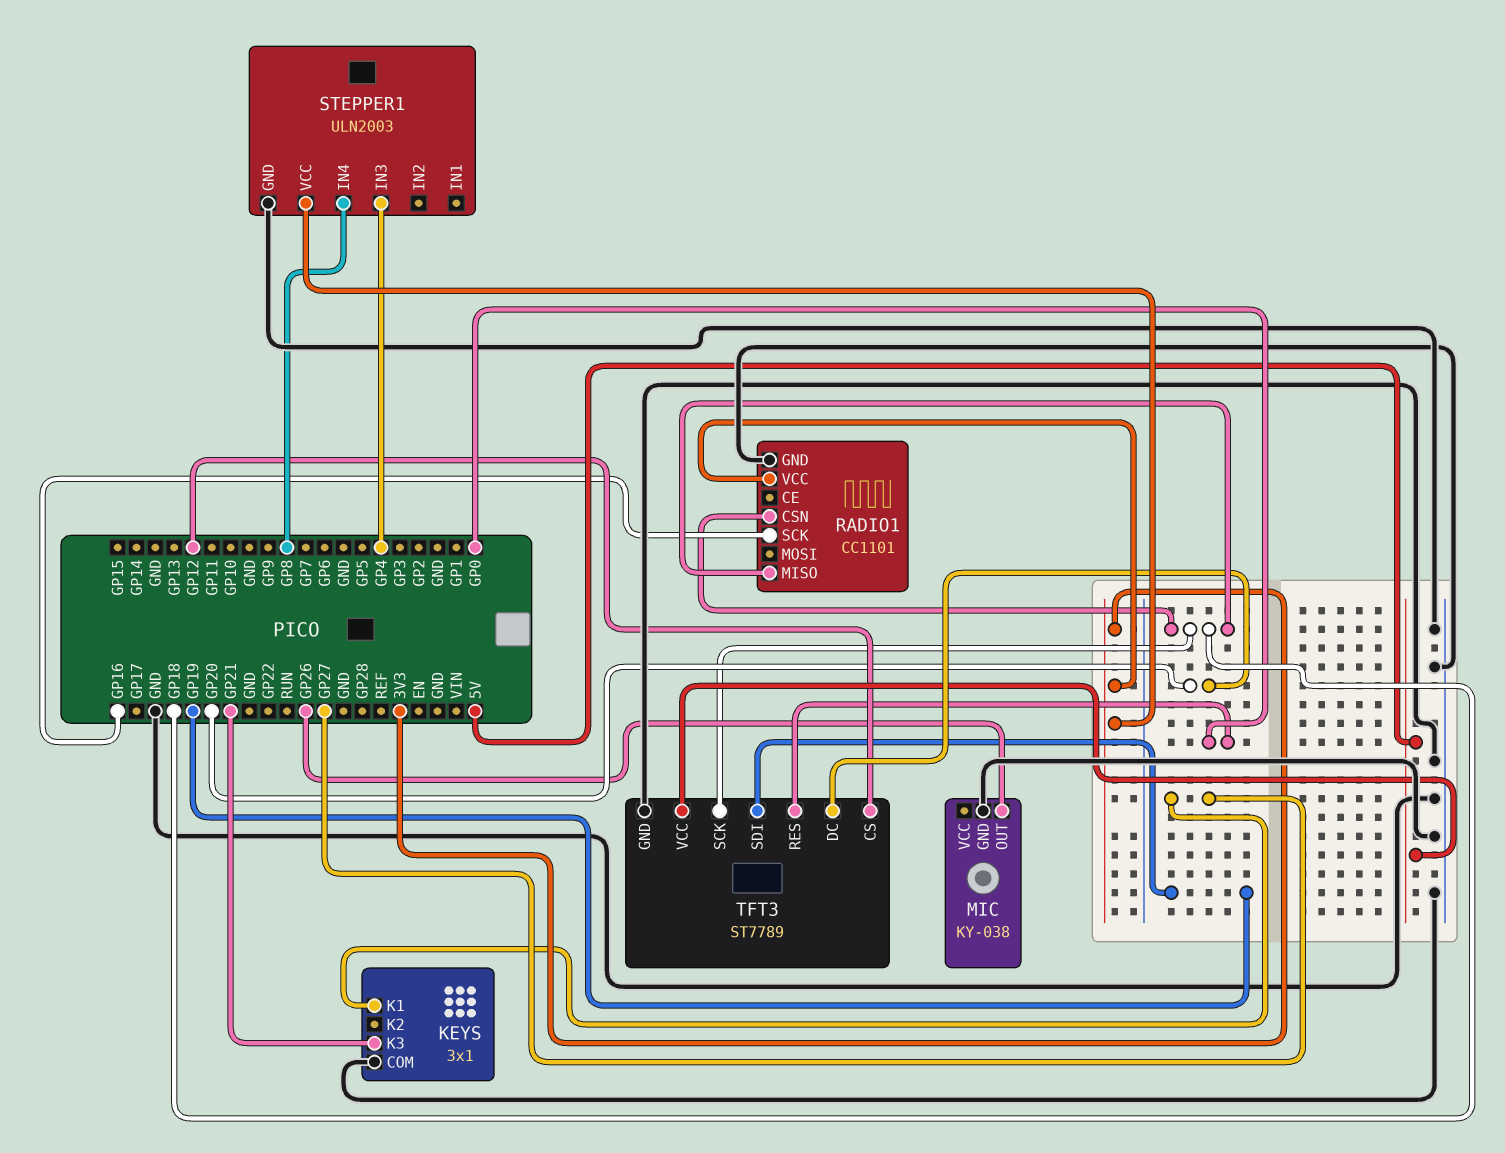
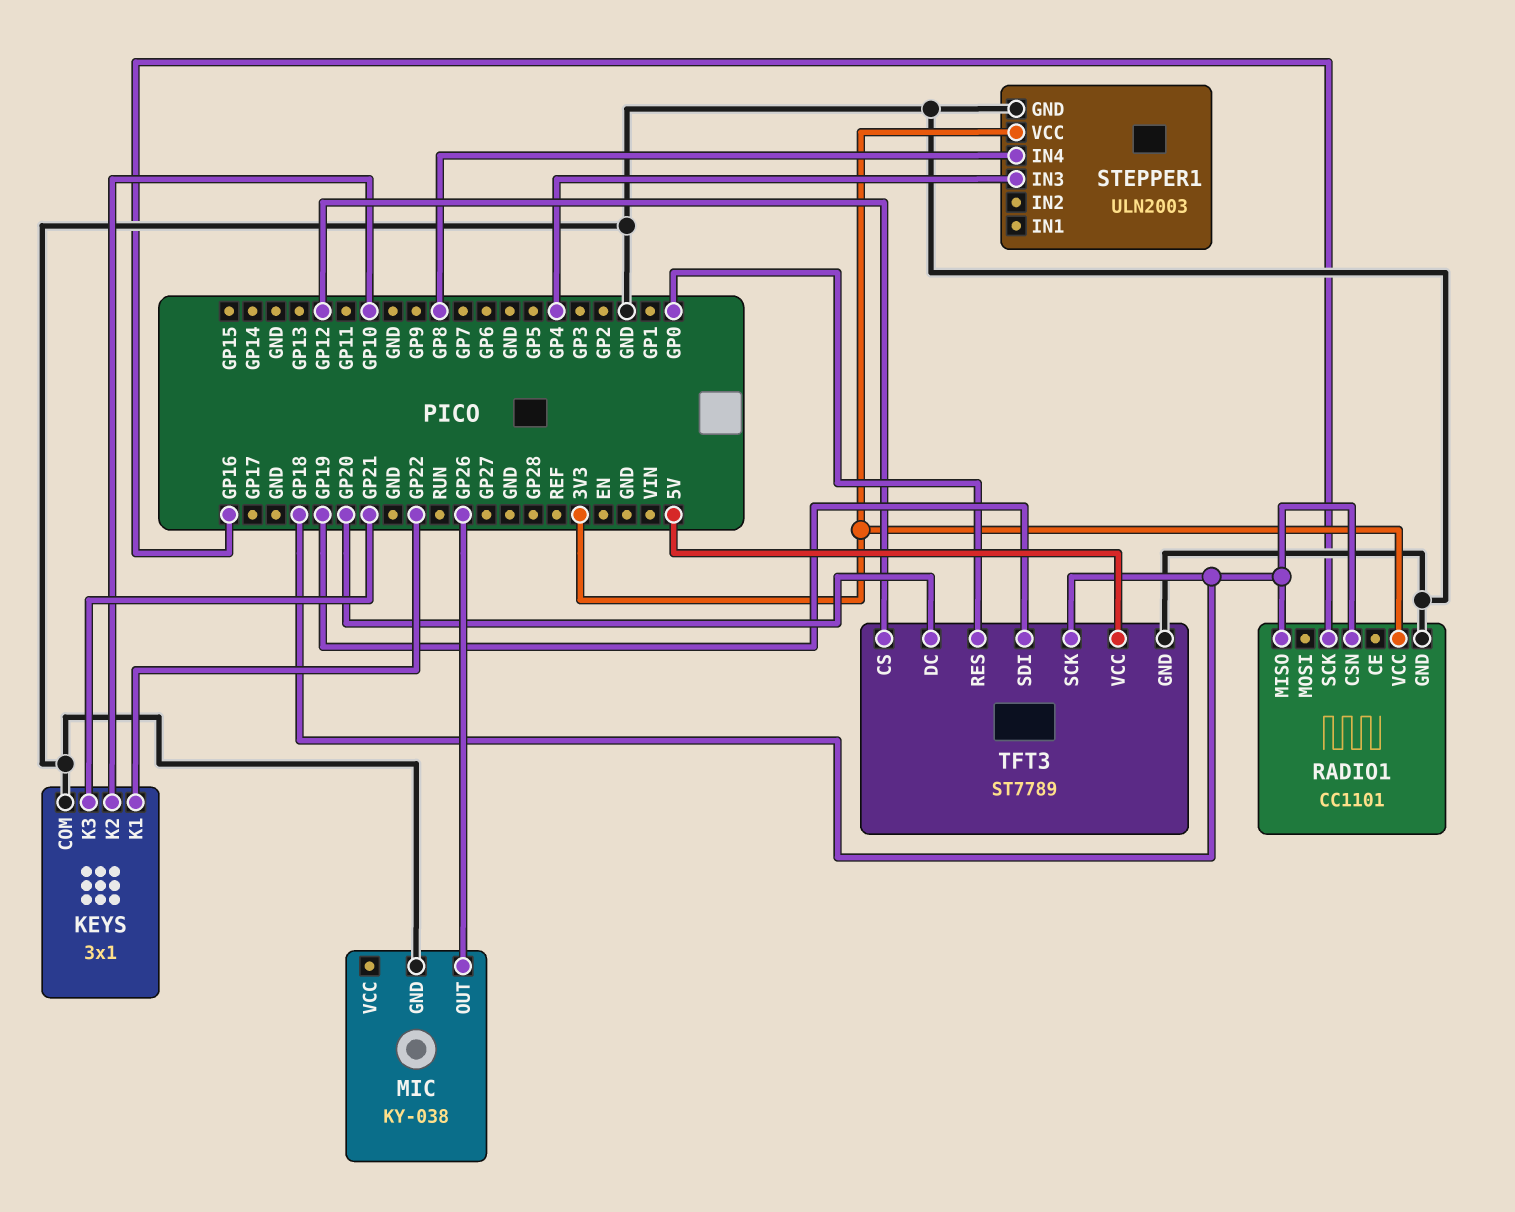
KEYS pin K1: GP27 -> GP22
KEYS pin K2: none -> GP10

